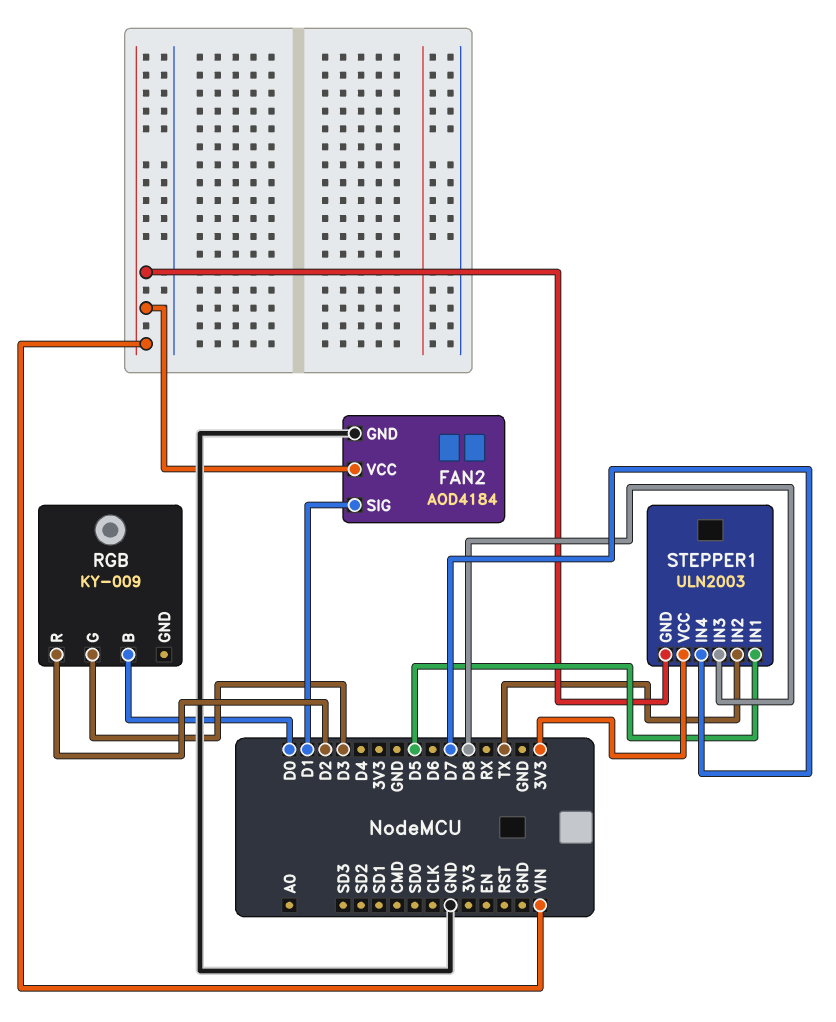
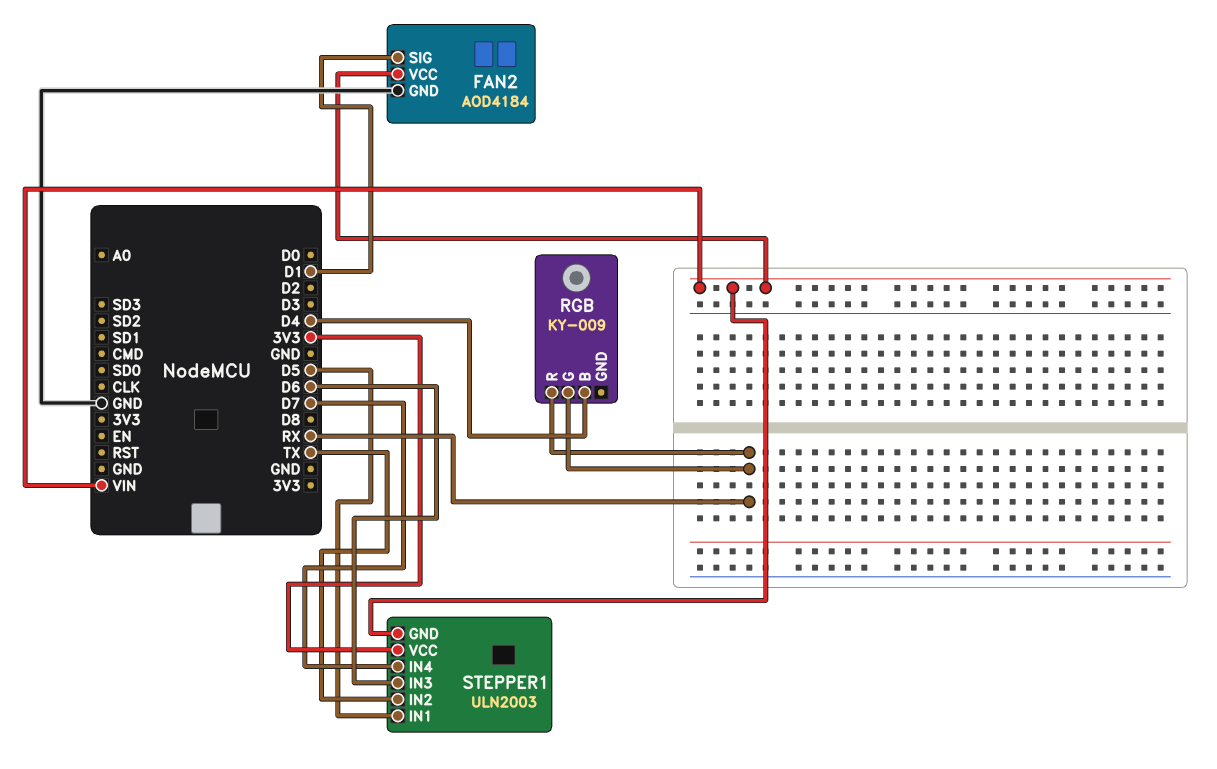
RGB pin B: D0 -> D4
RGB pin G: D3 -> RX
RGB pin R: D2 -> RX
STEPPER1 pin IN3: D8 -> D6

